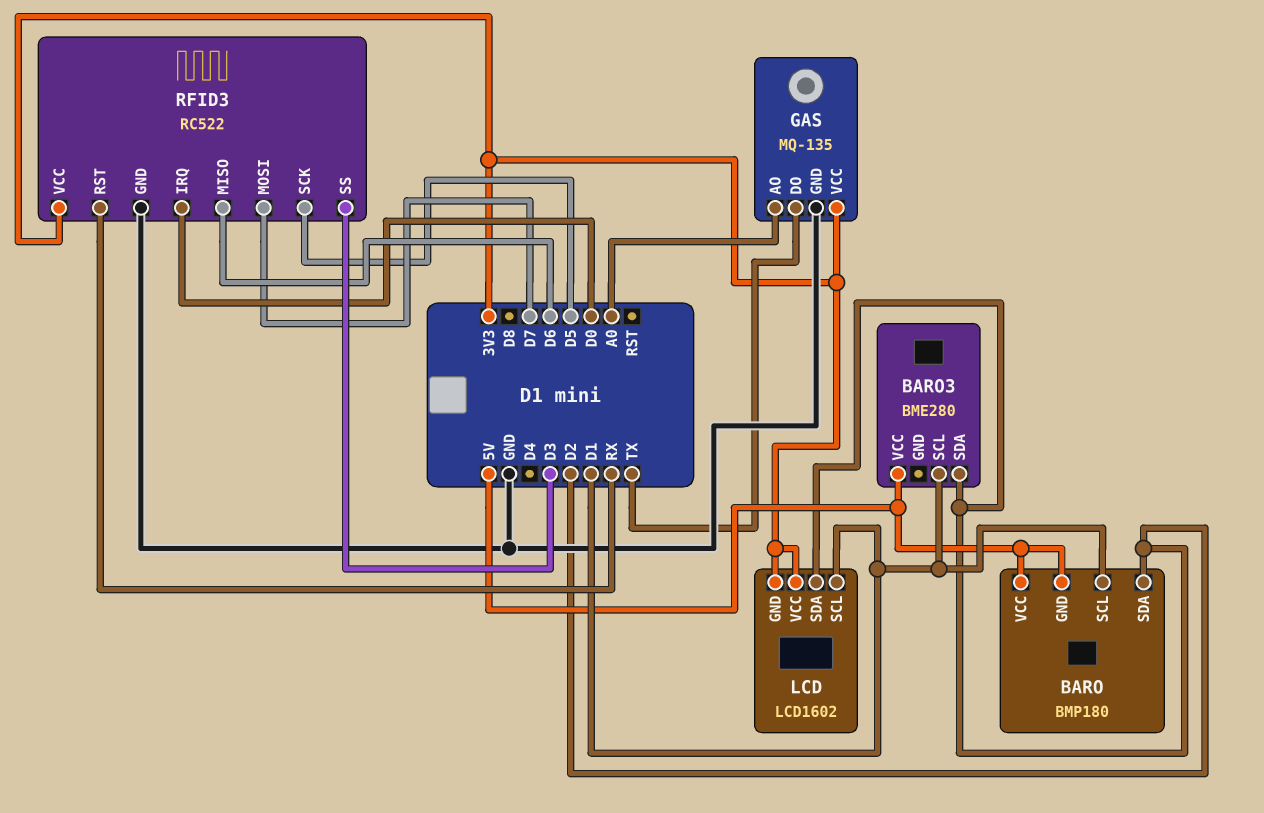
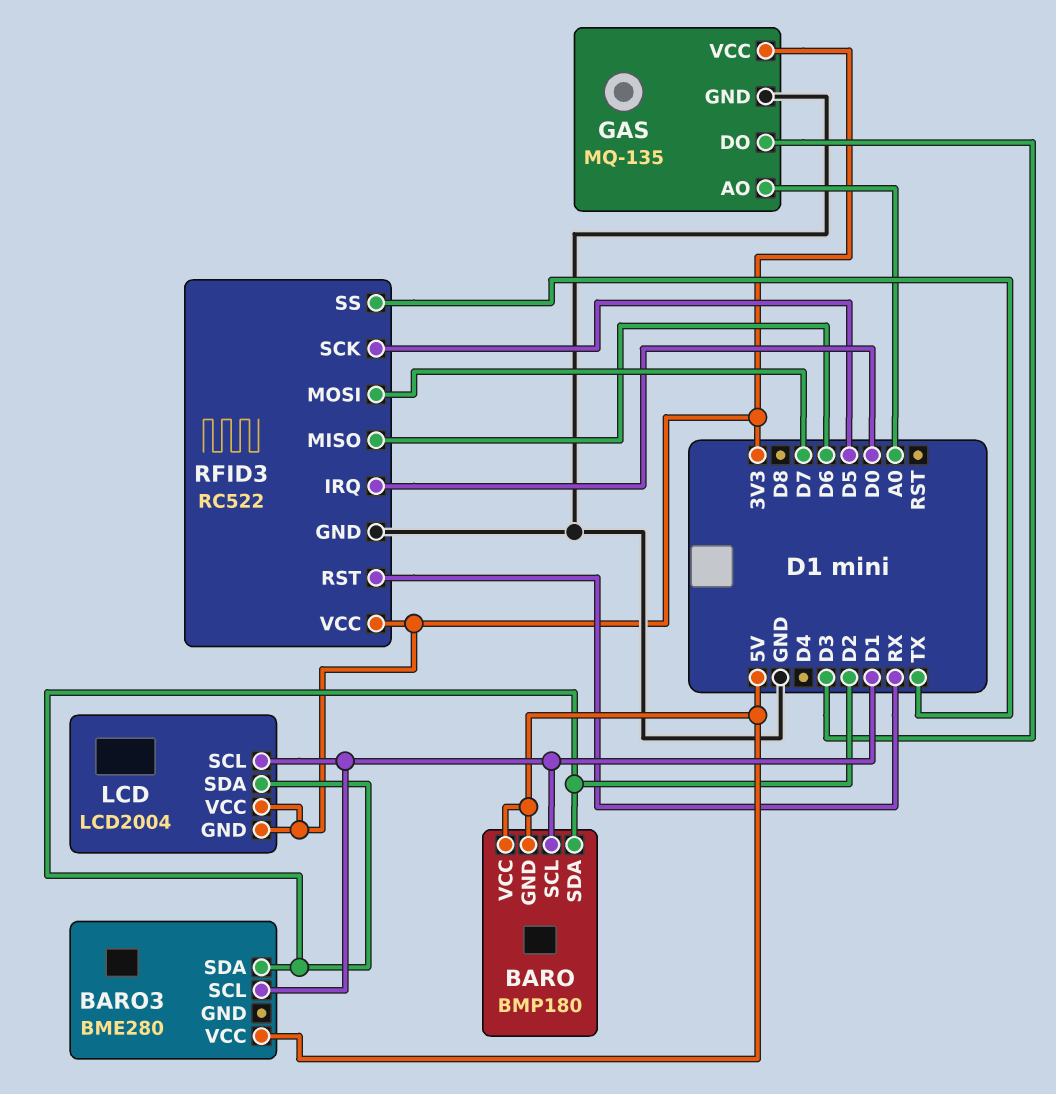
GAS pin DO: TX -> D3
LCD: LCD1602 -> LCD2004
RFID3 pin SS: D3 -> TX

